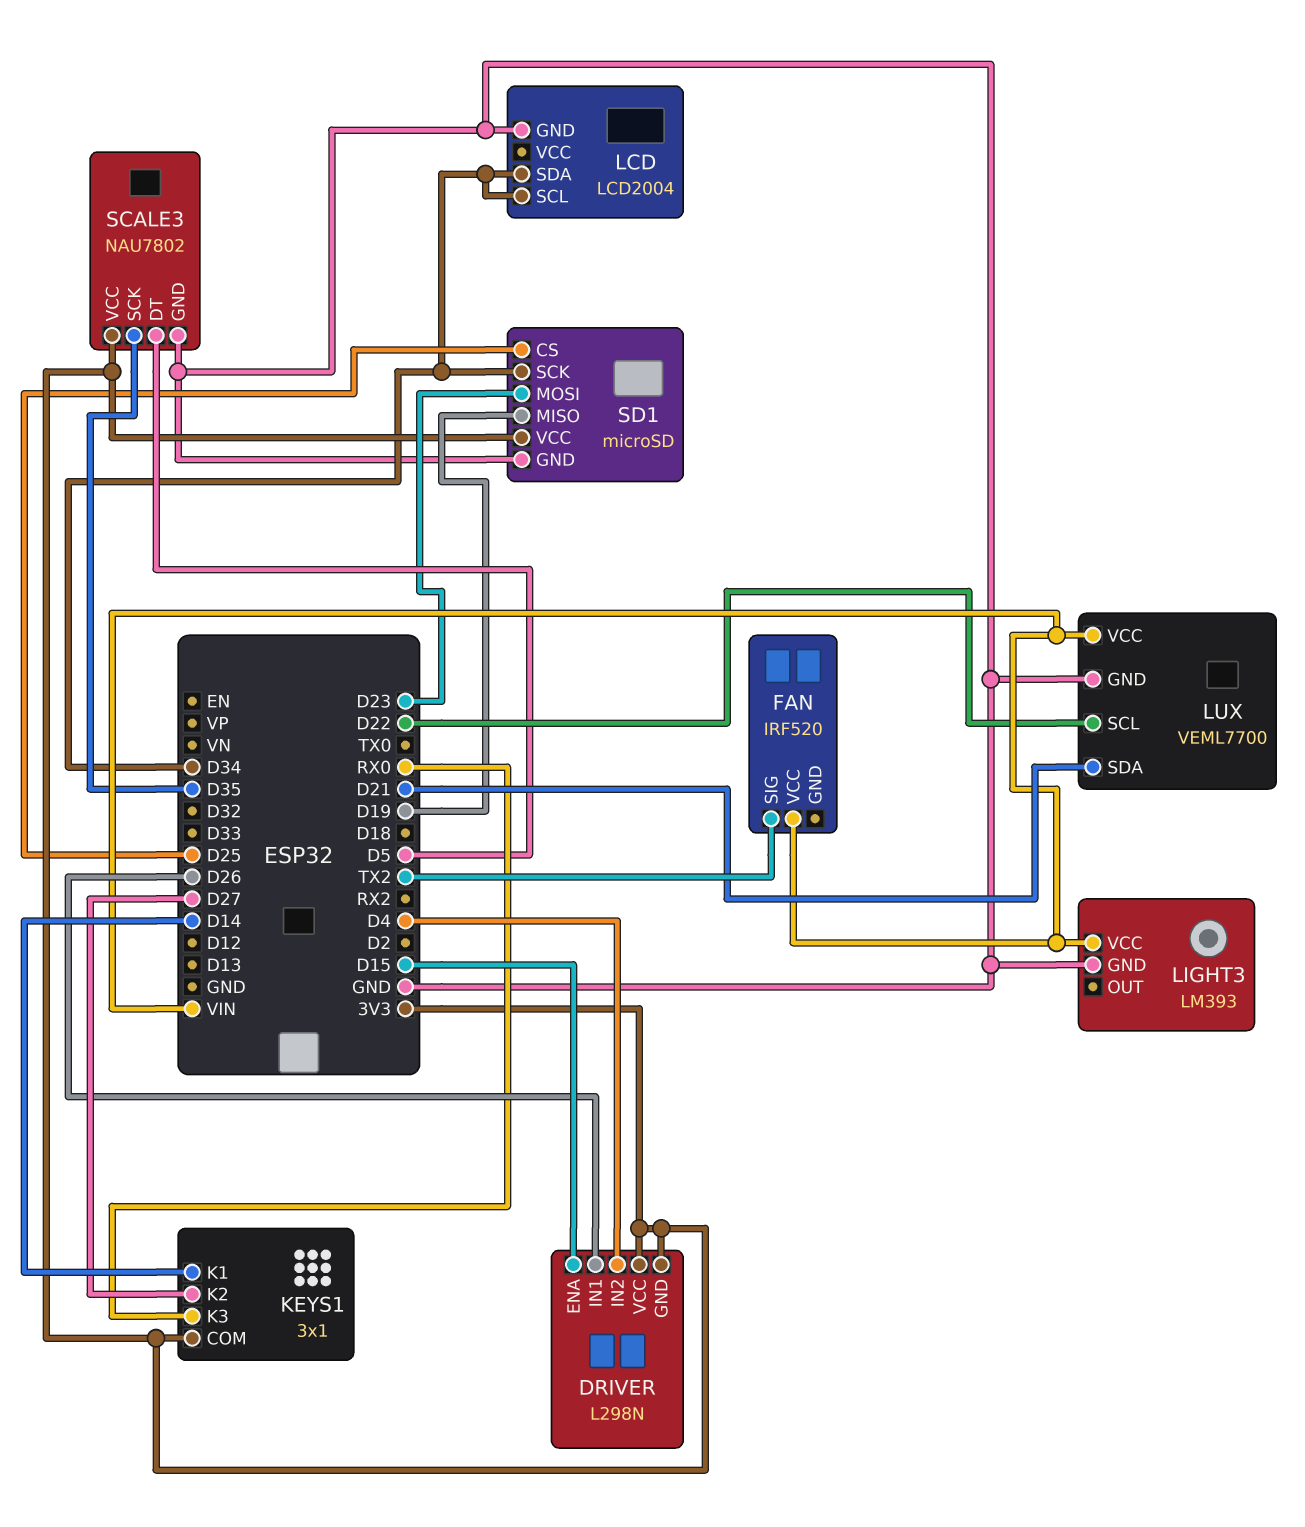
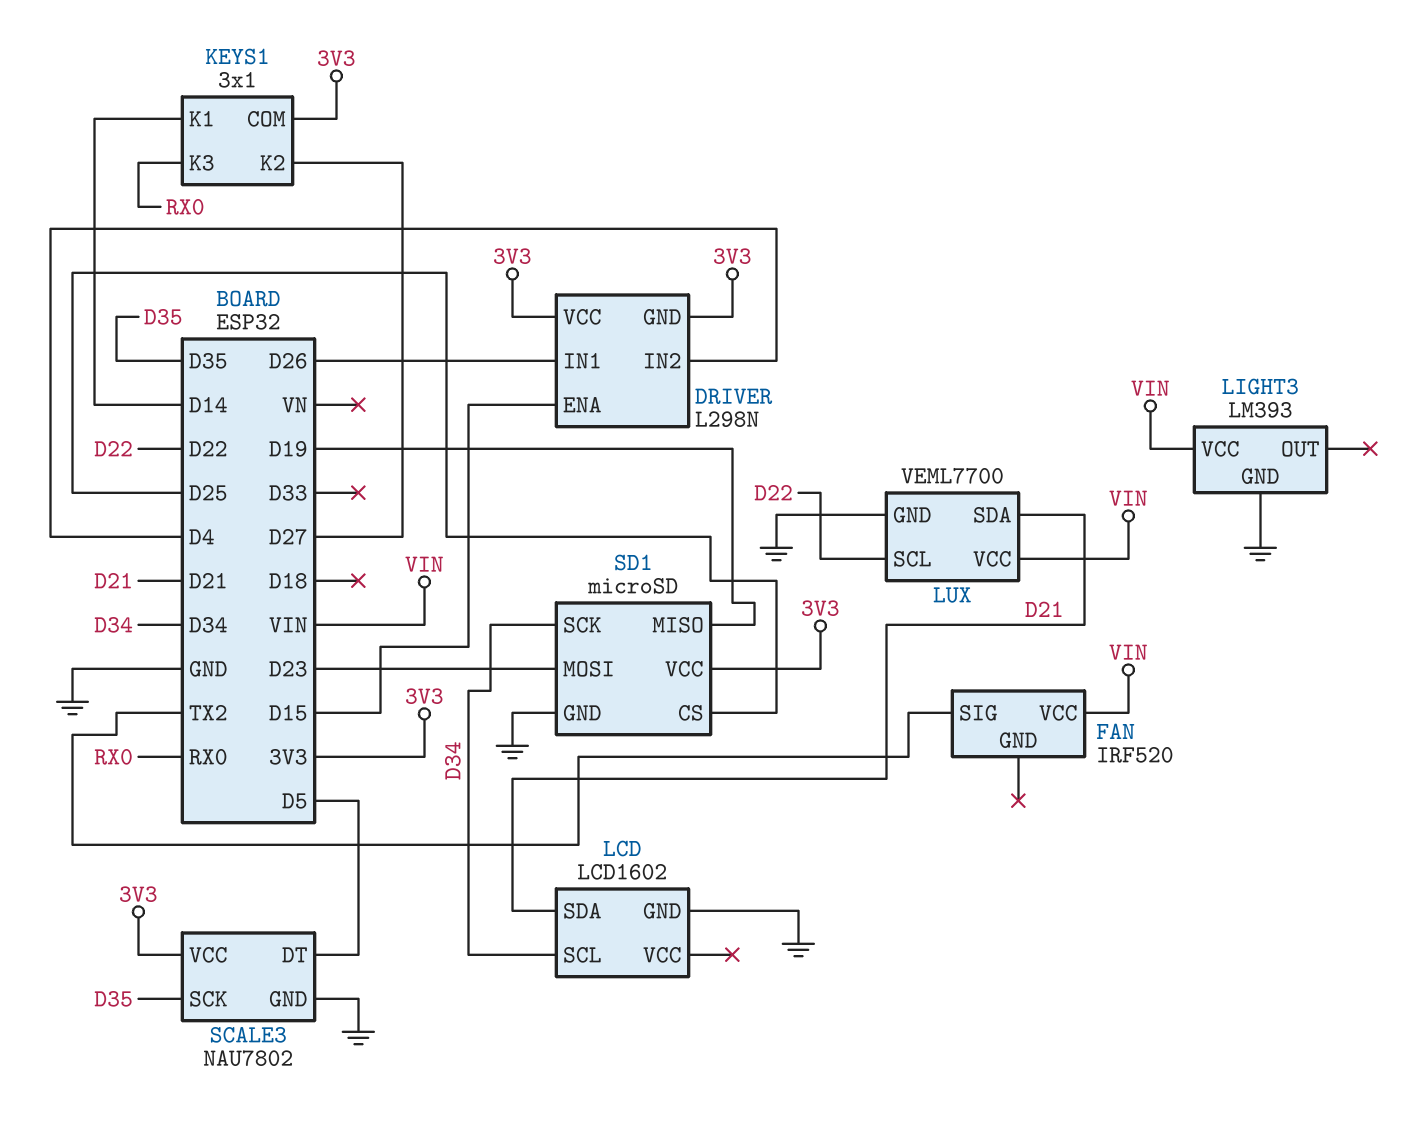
LCD: LCD2004 -> LCD1602
LCD pin SDA: D34 -> D21

